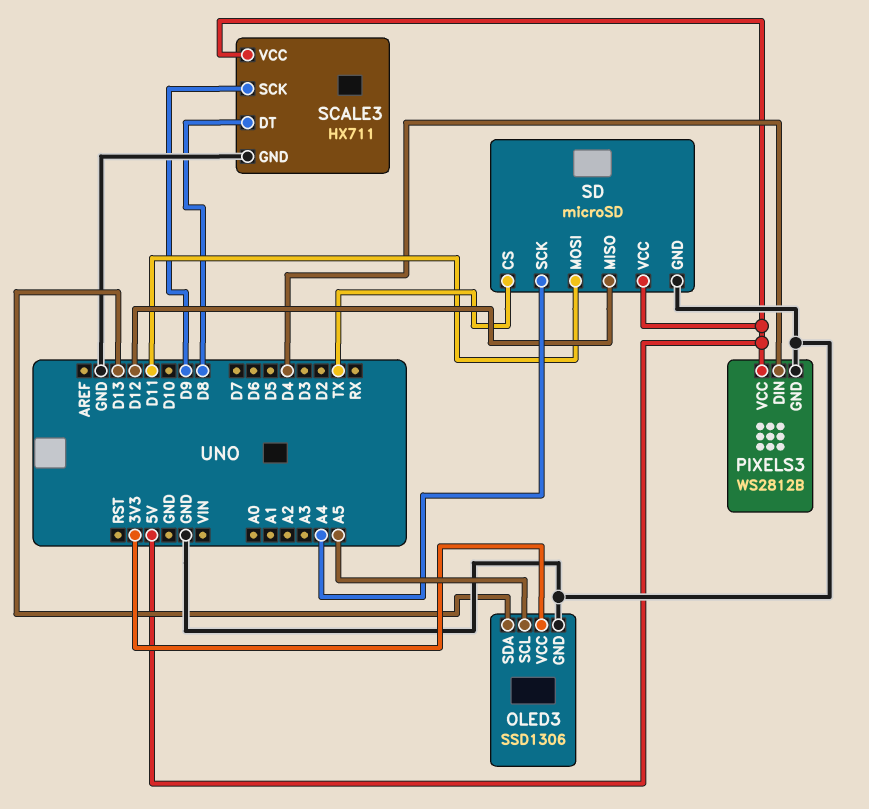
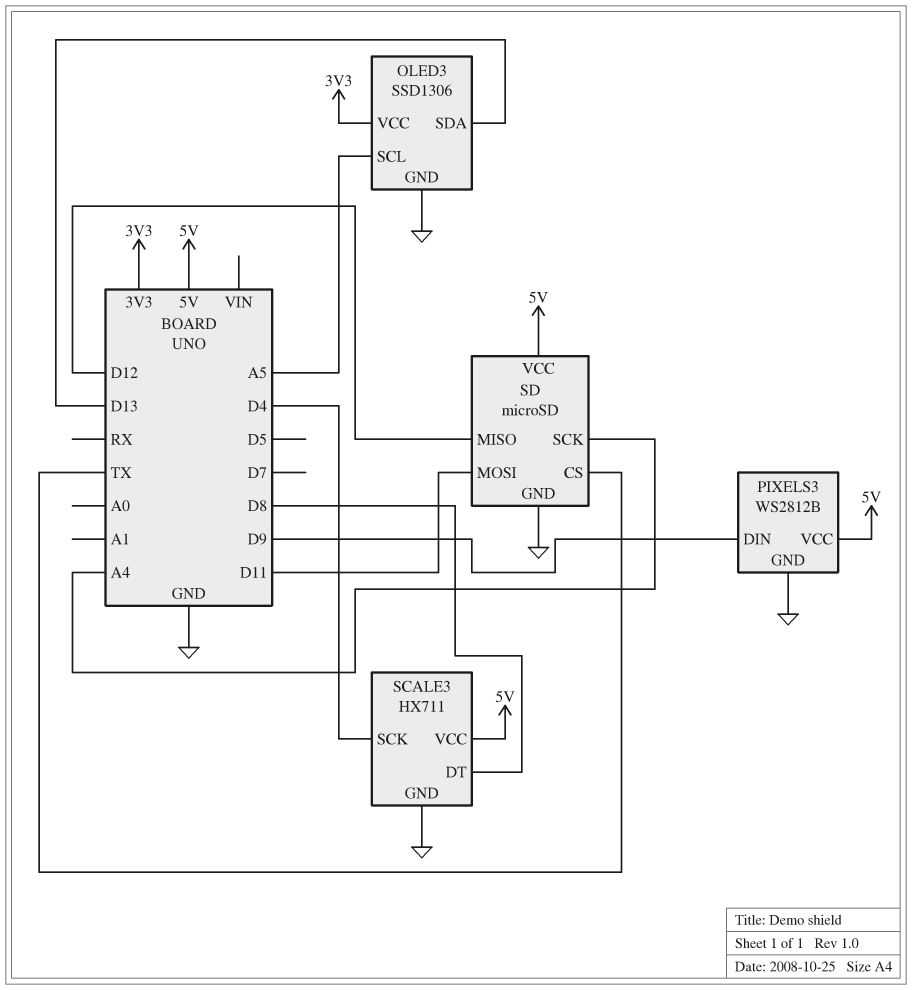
PIXELS3 pin DIN: D4 -> D9
SCALE3 pin SCK: D9 -> D4

